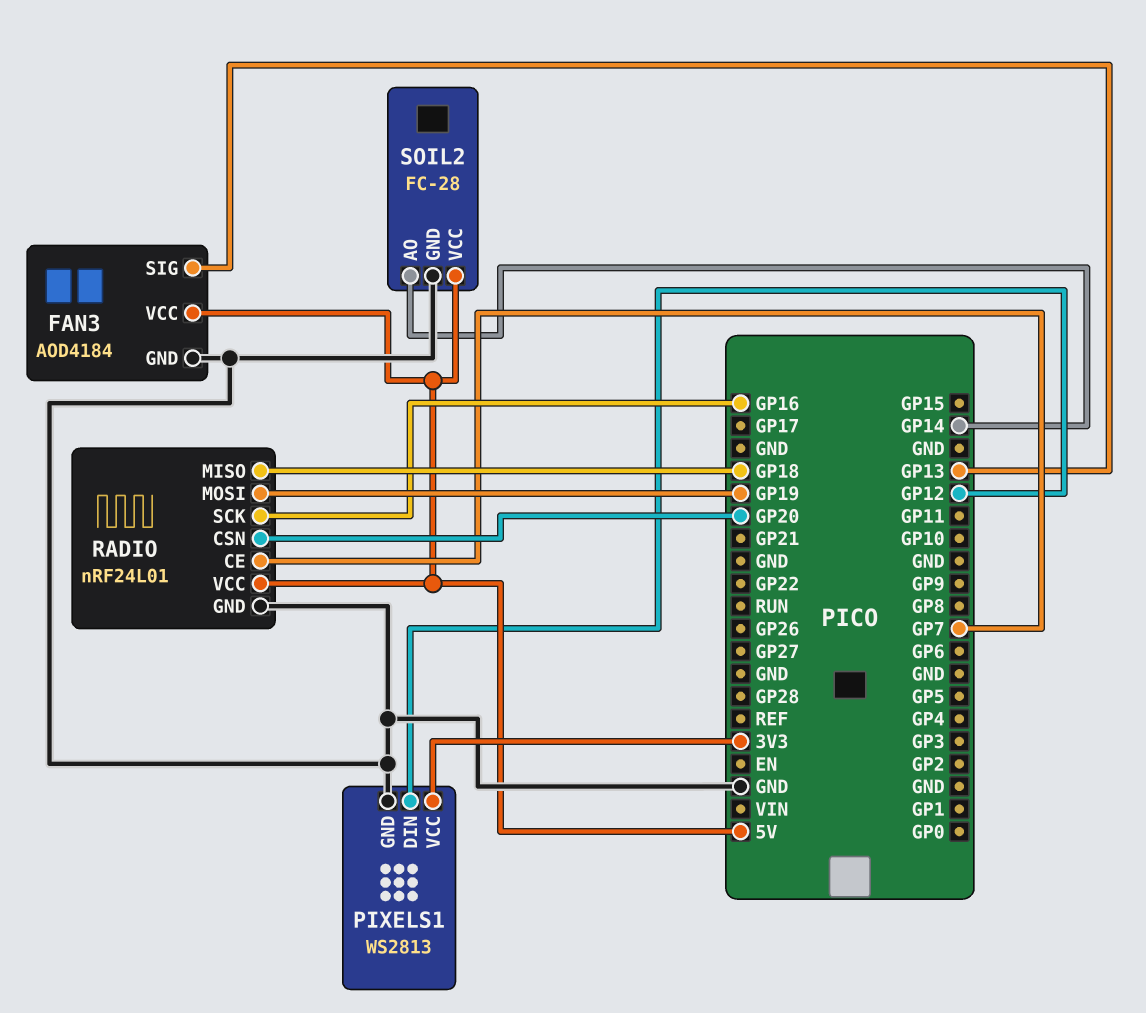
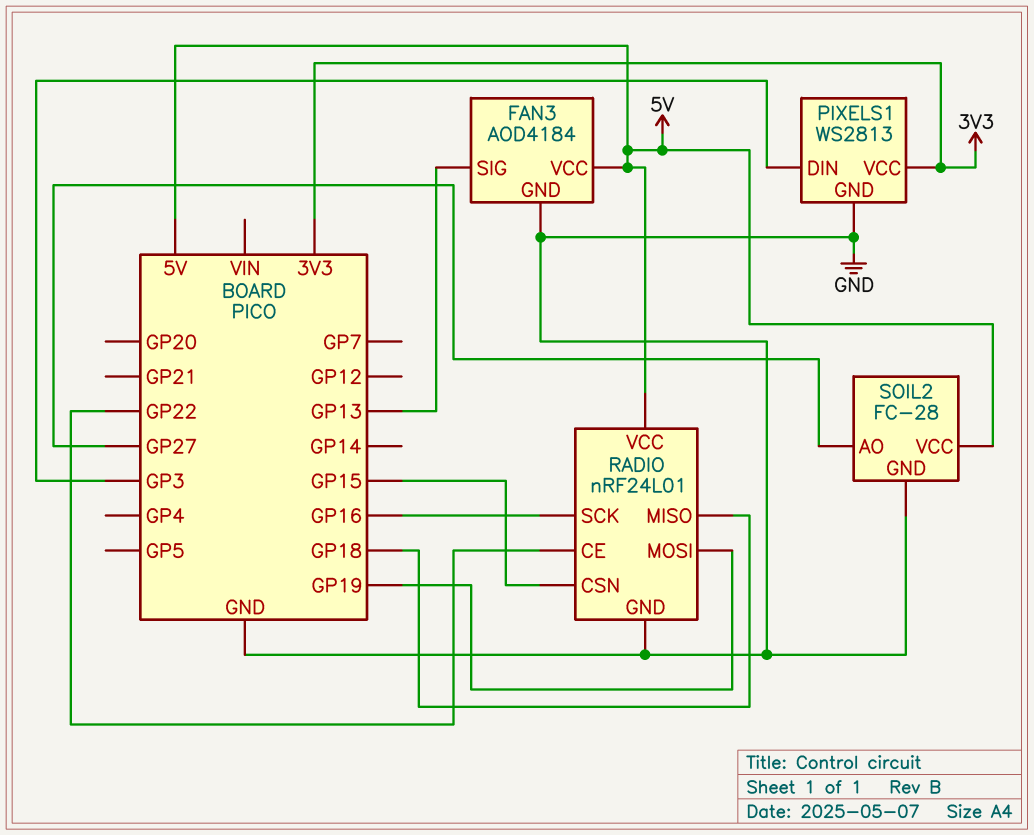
PIXELS1 pin DIN: GP12 -> GP3
RADIO pin CE: GP7 -> GP22
RADIO pin CSN: GP20 -> GP15
SOIL2 pin AO: GP14 -> GP27

